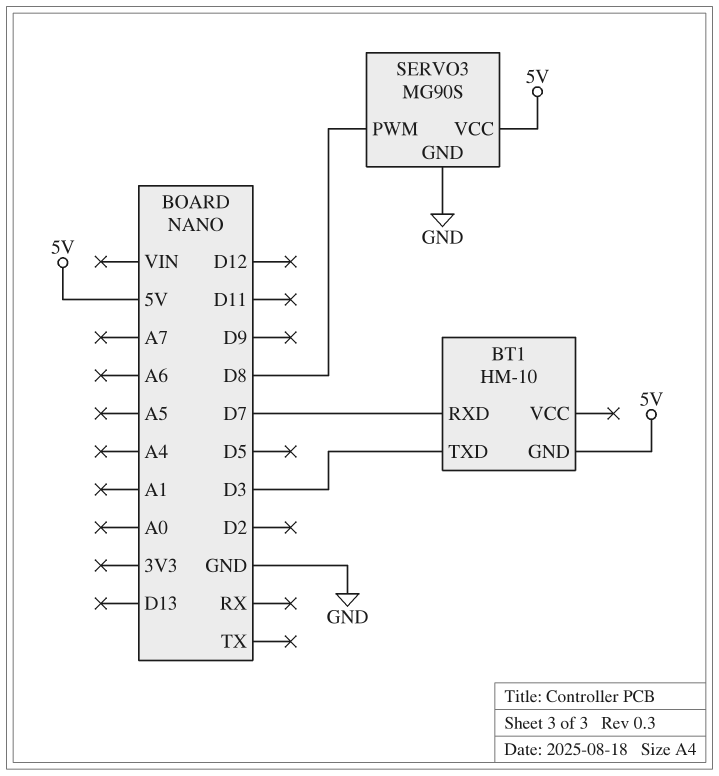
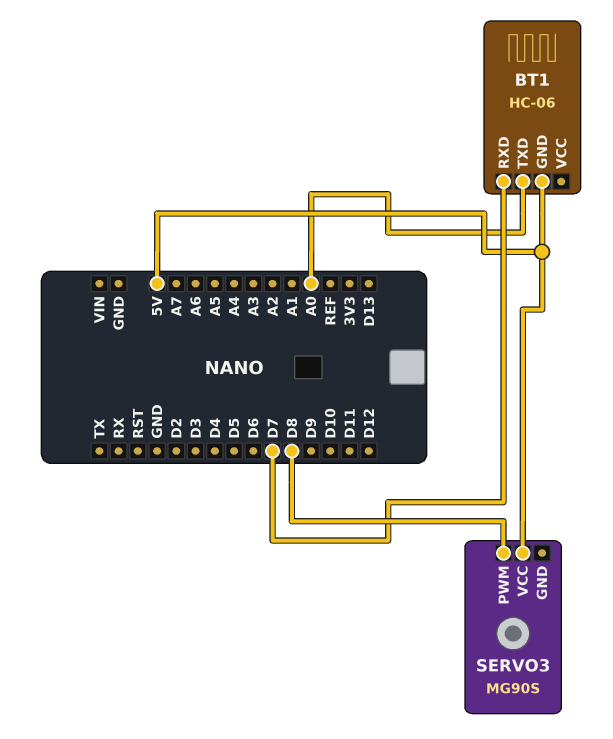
BT1: HM-10 -> HC-06
BT1 pin TXD: D3 -> A0
SERVO3 pin GND: GND -> none

